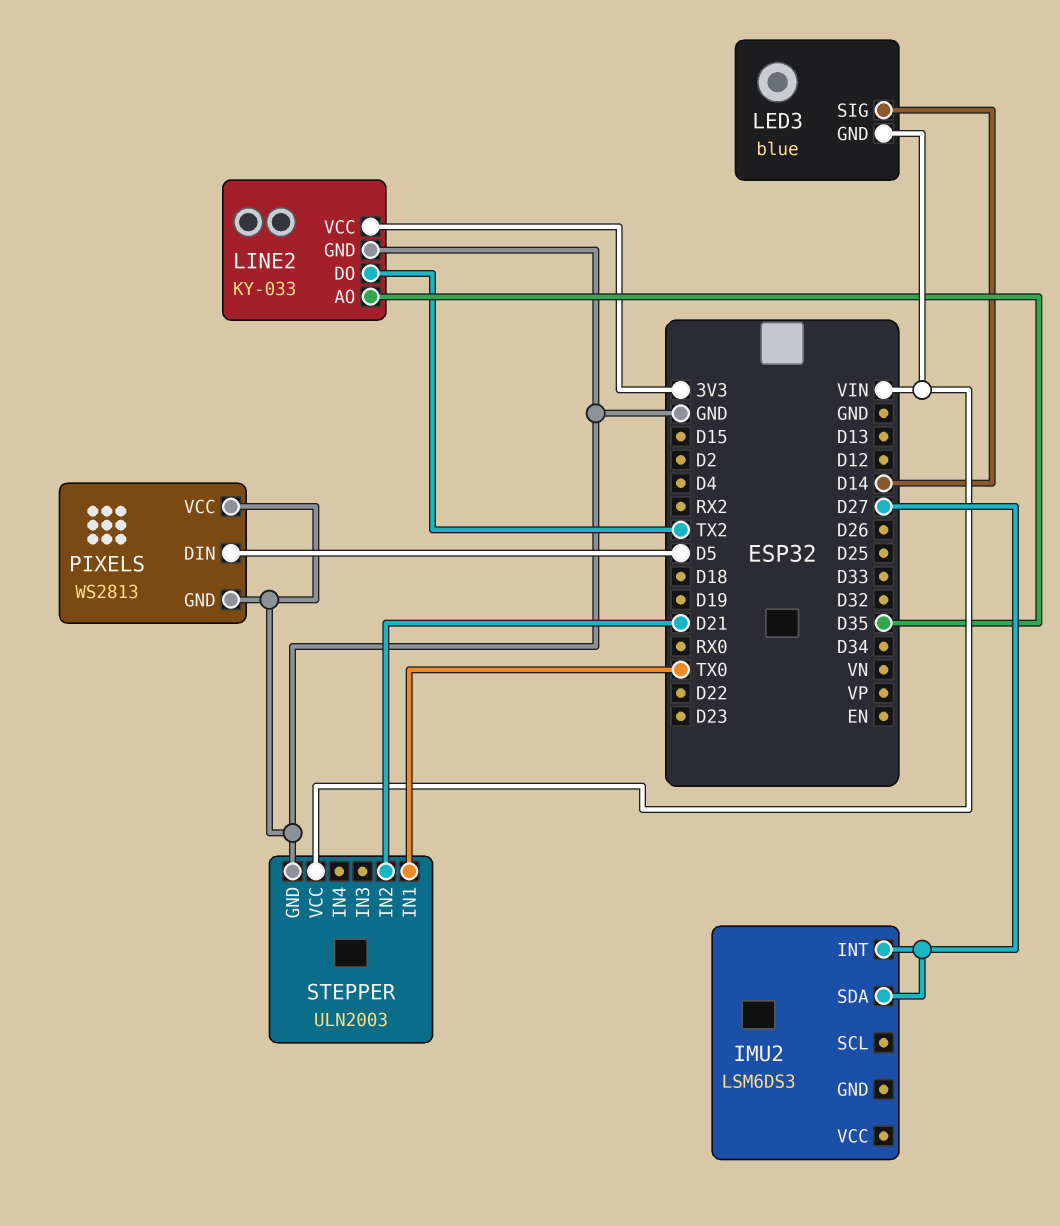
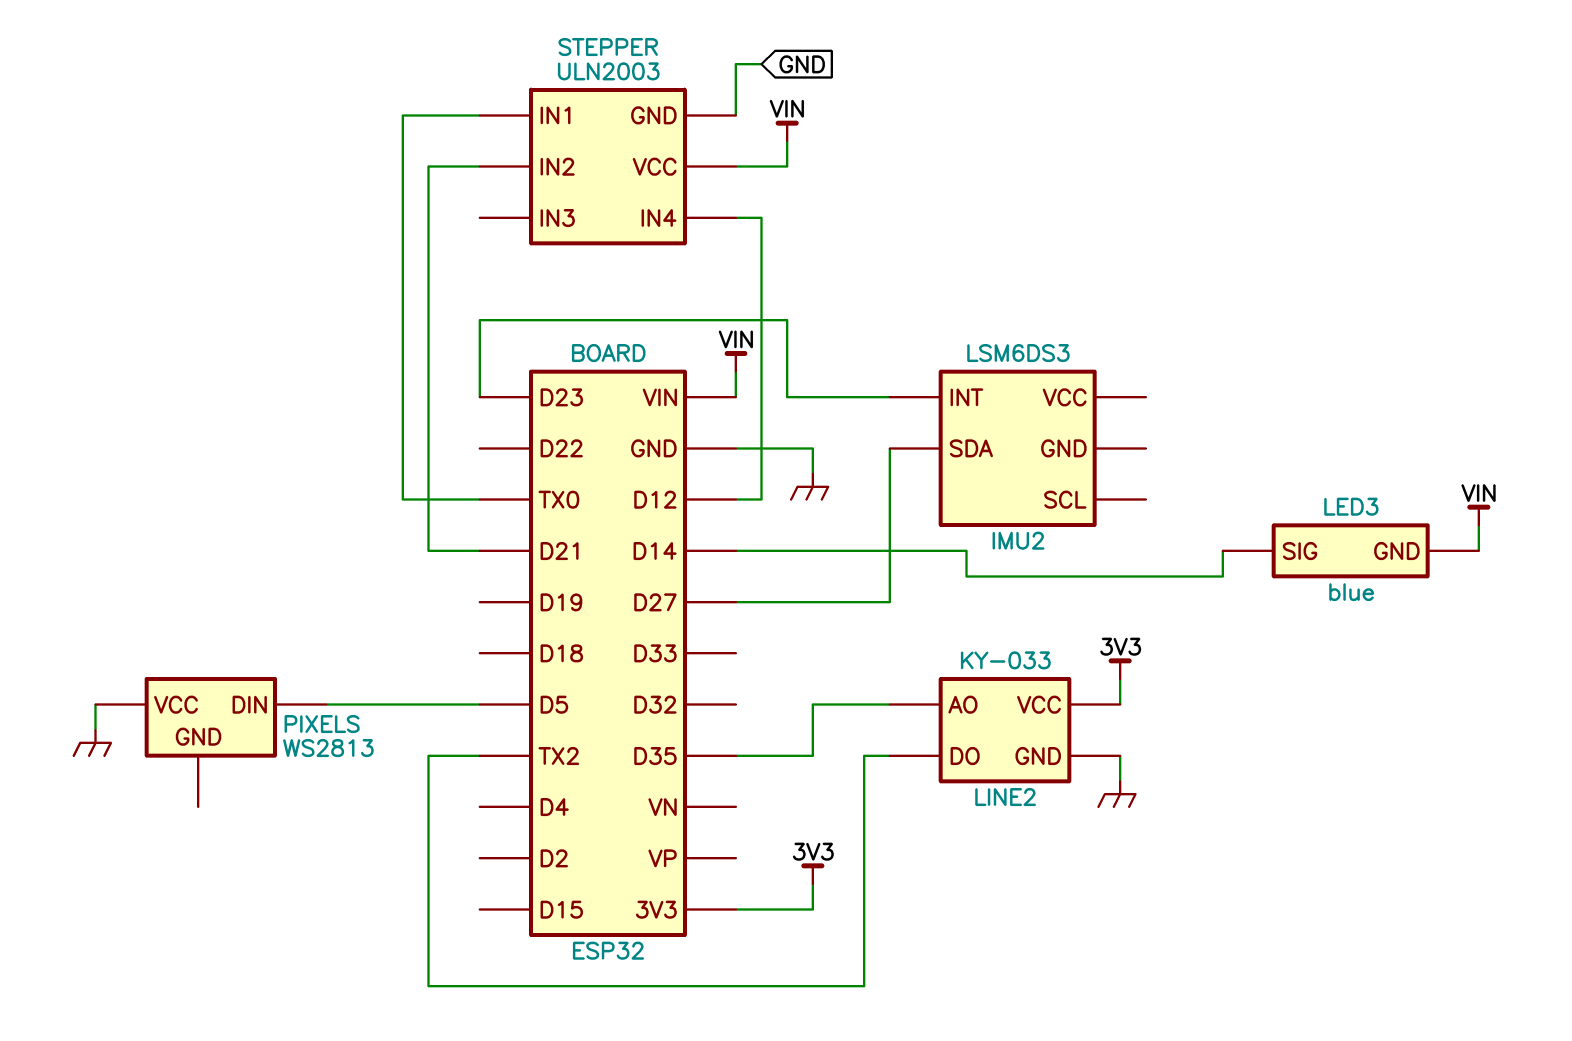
IMU2 pin INT: D27 -> D23
PIXELS pin GND: GND -> none
STEPPER pin IN4: none -> D12

